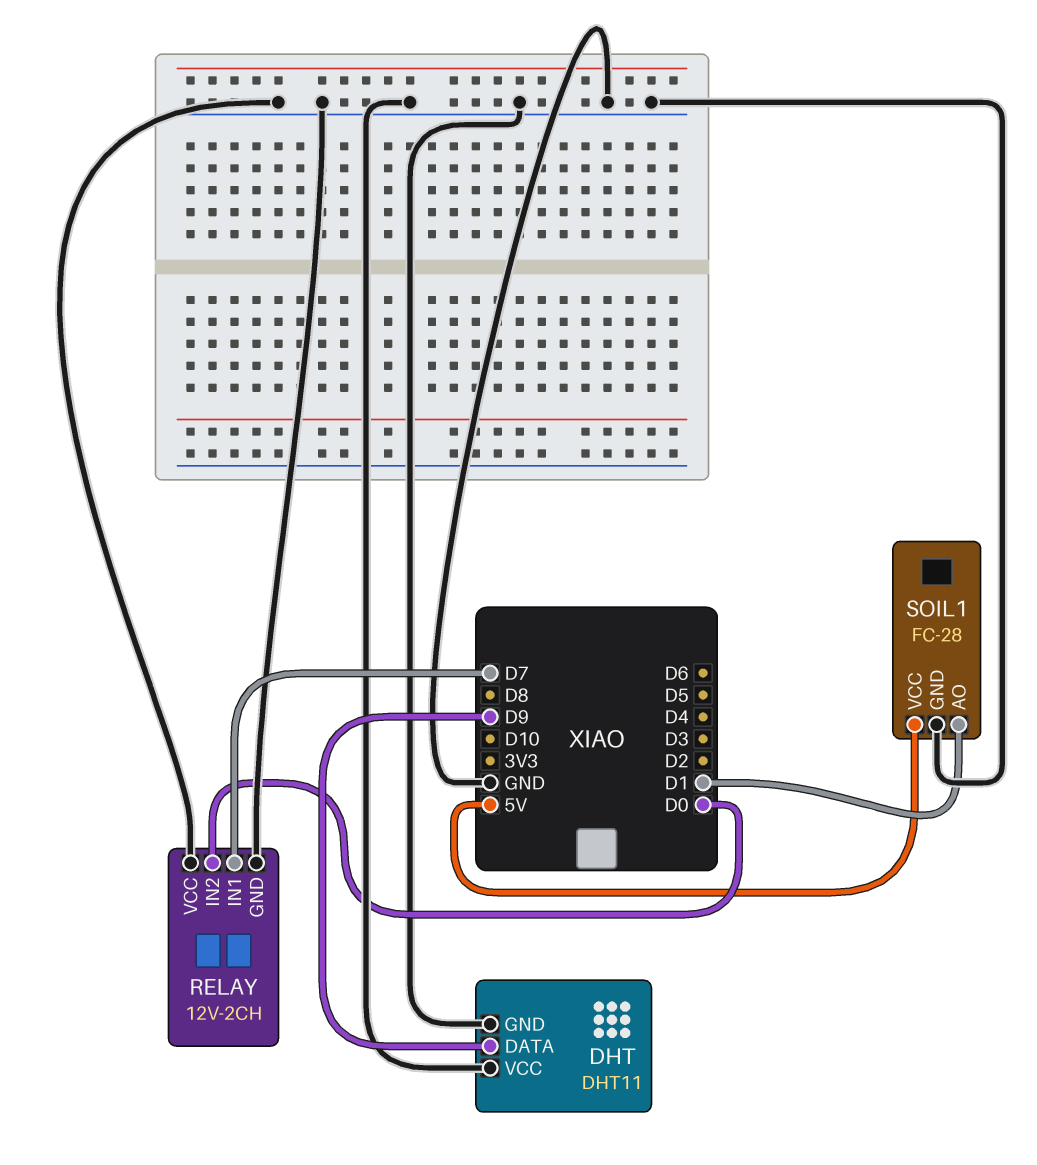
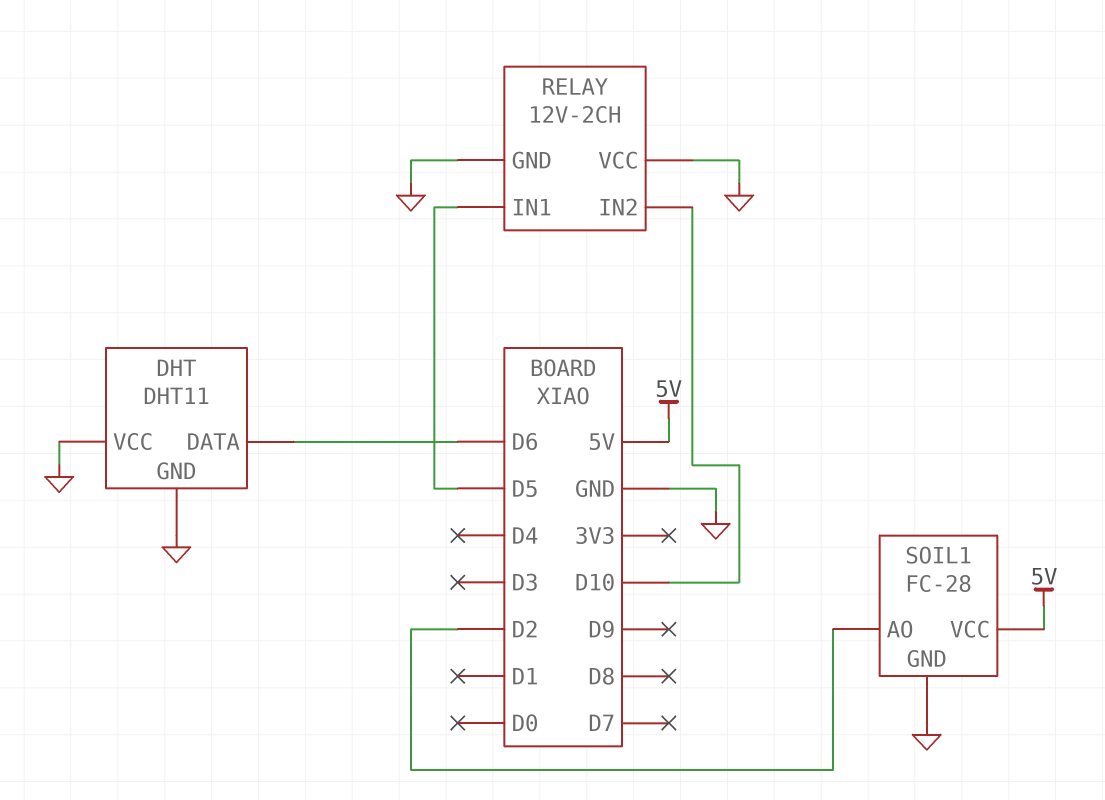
DHT pin DATA: D9 -> D6
RELAY pin IN1: D7 -> D5
RELAY pin IN2: D0 -> D10
SOIL1 pin AO: D1 -> D2

